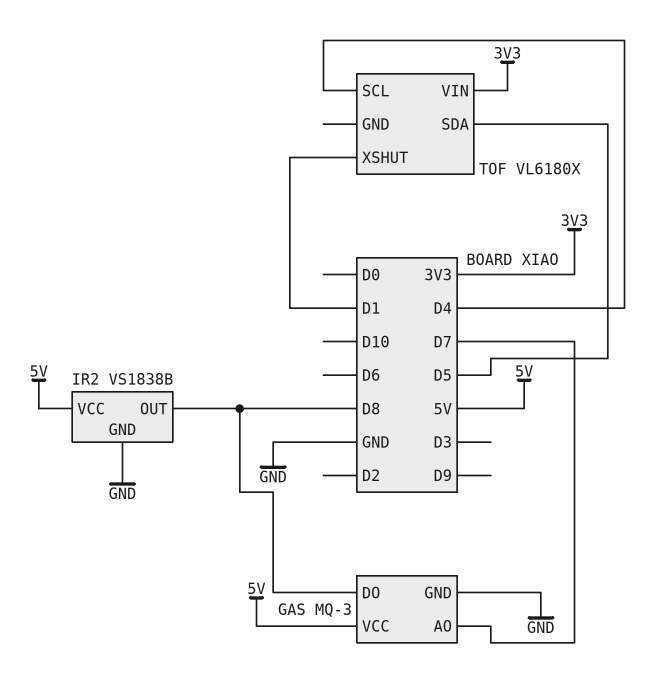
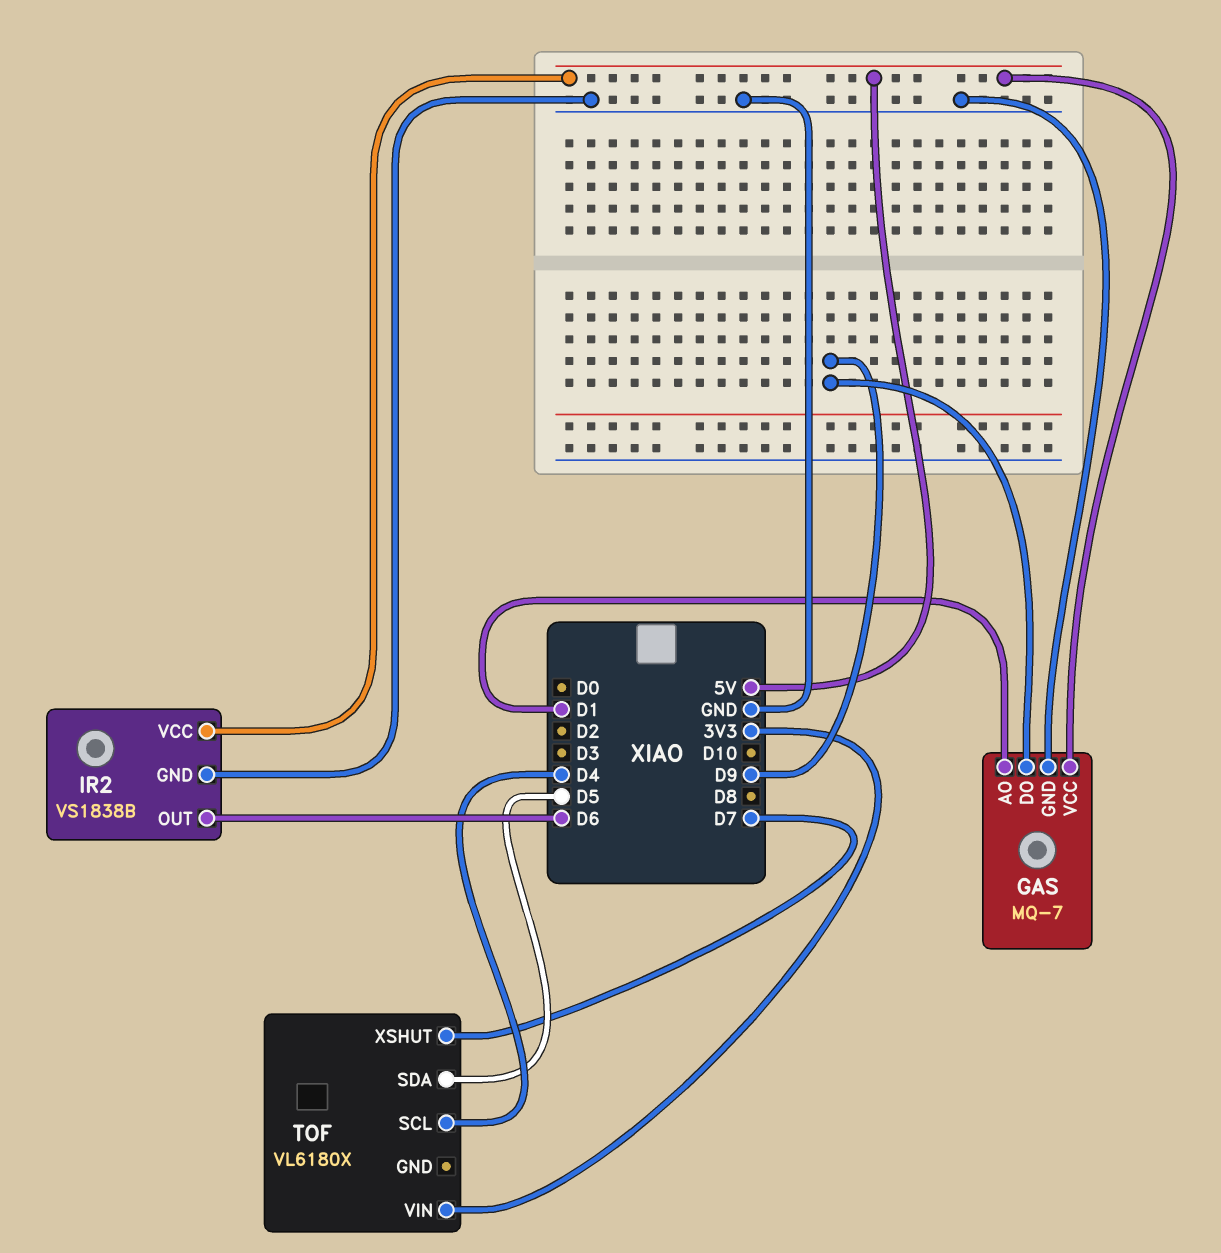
GAS: MQ-3 -> MQ-7
GAS pin AO: D7 -> D1
GAS pin DO: D8 -> D9
IR2 pin OUT: D8 -> D6
TOF pin XSHUT: D1 -> D7

